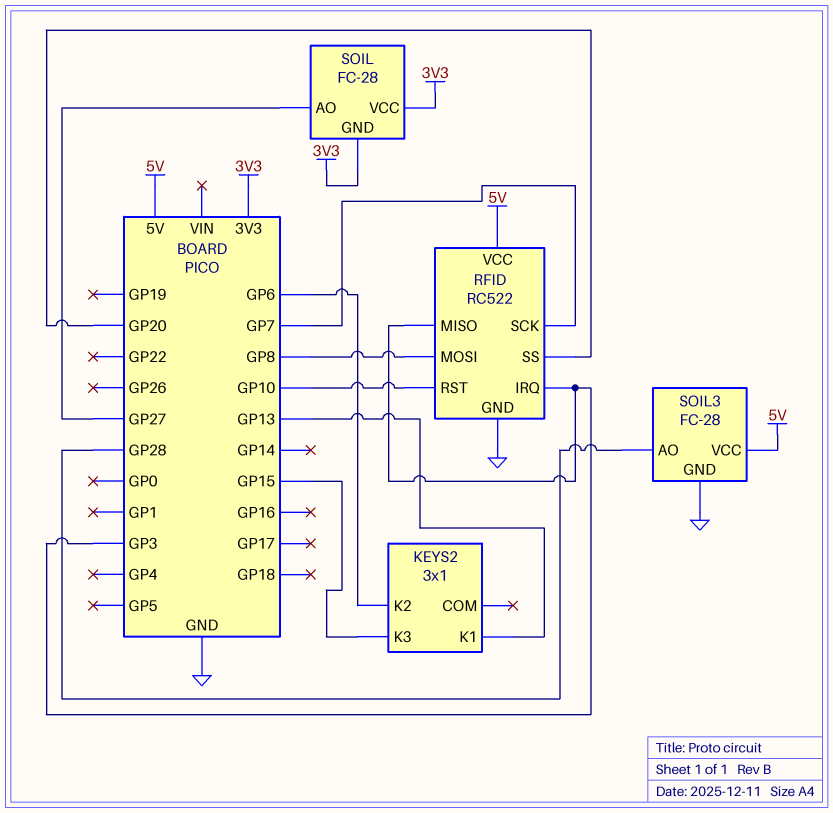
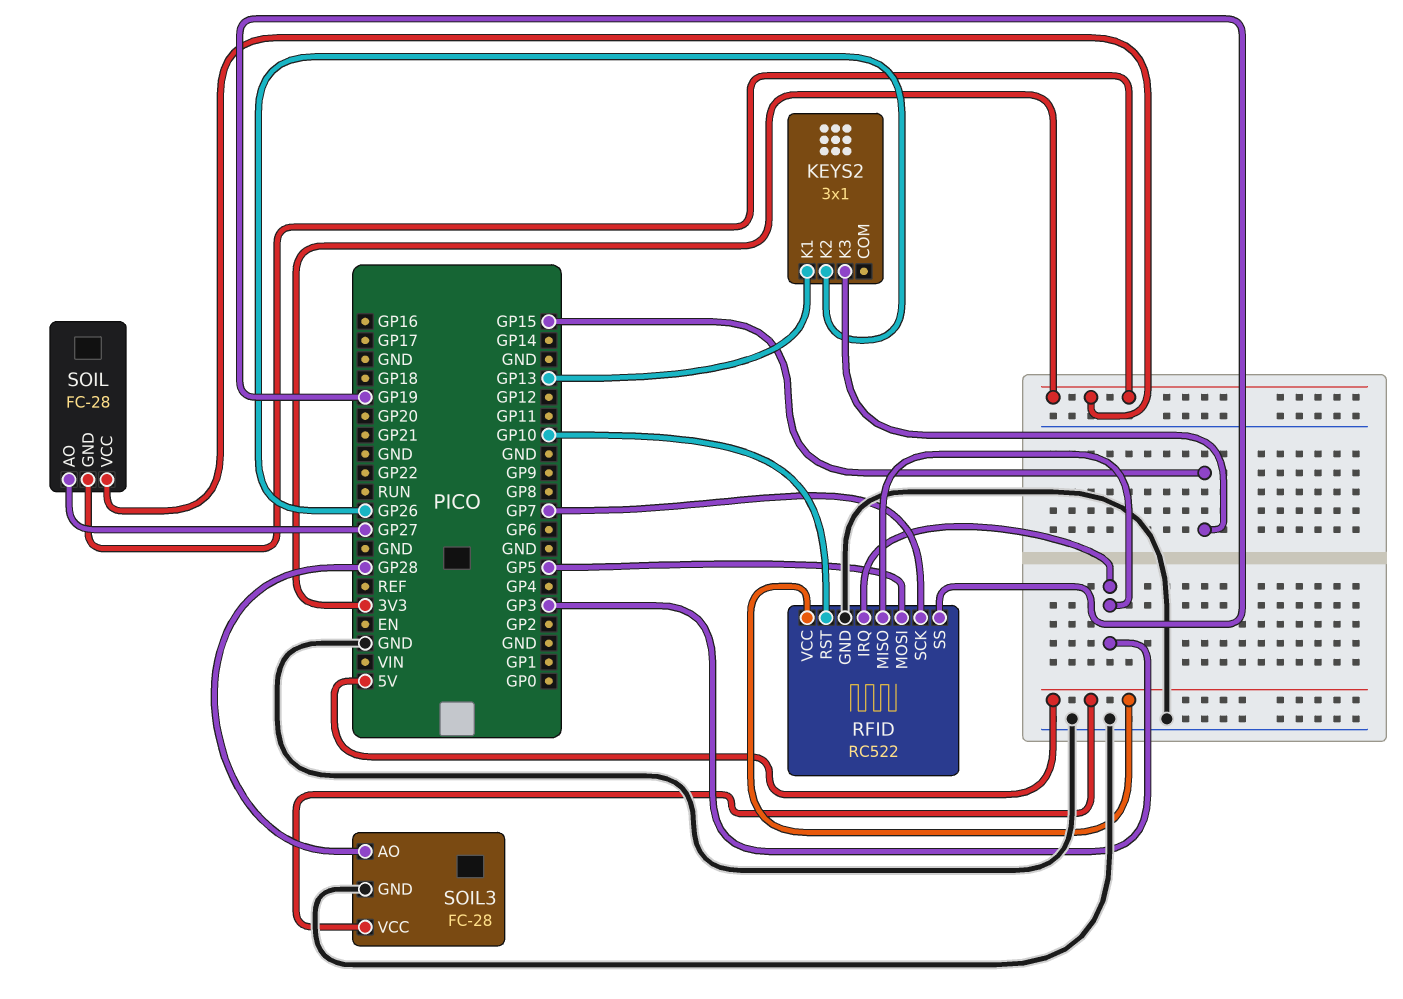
KEYS2 pin K2: GP6 -> GP26
RFID pin MOSI: GP8 -> GP5
RFID pin SS: GP20 -> GP19

